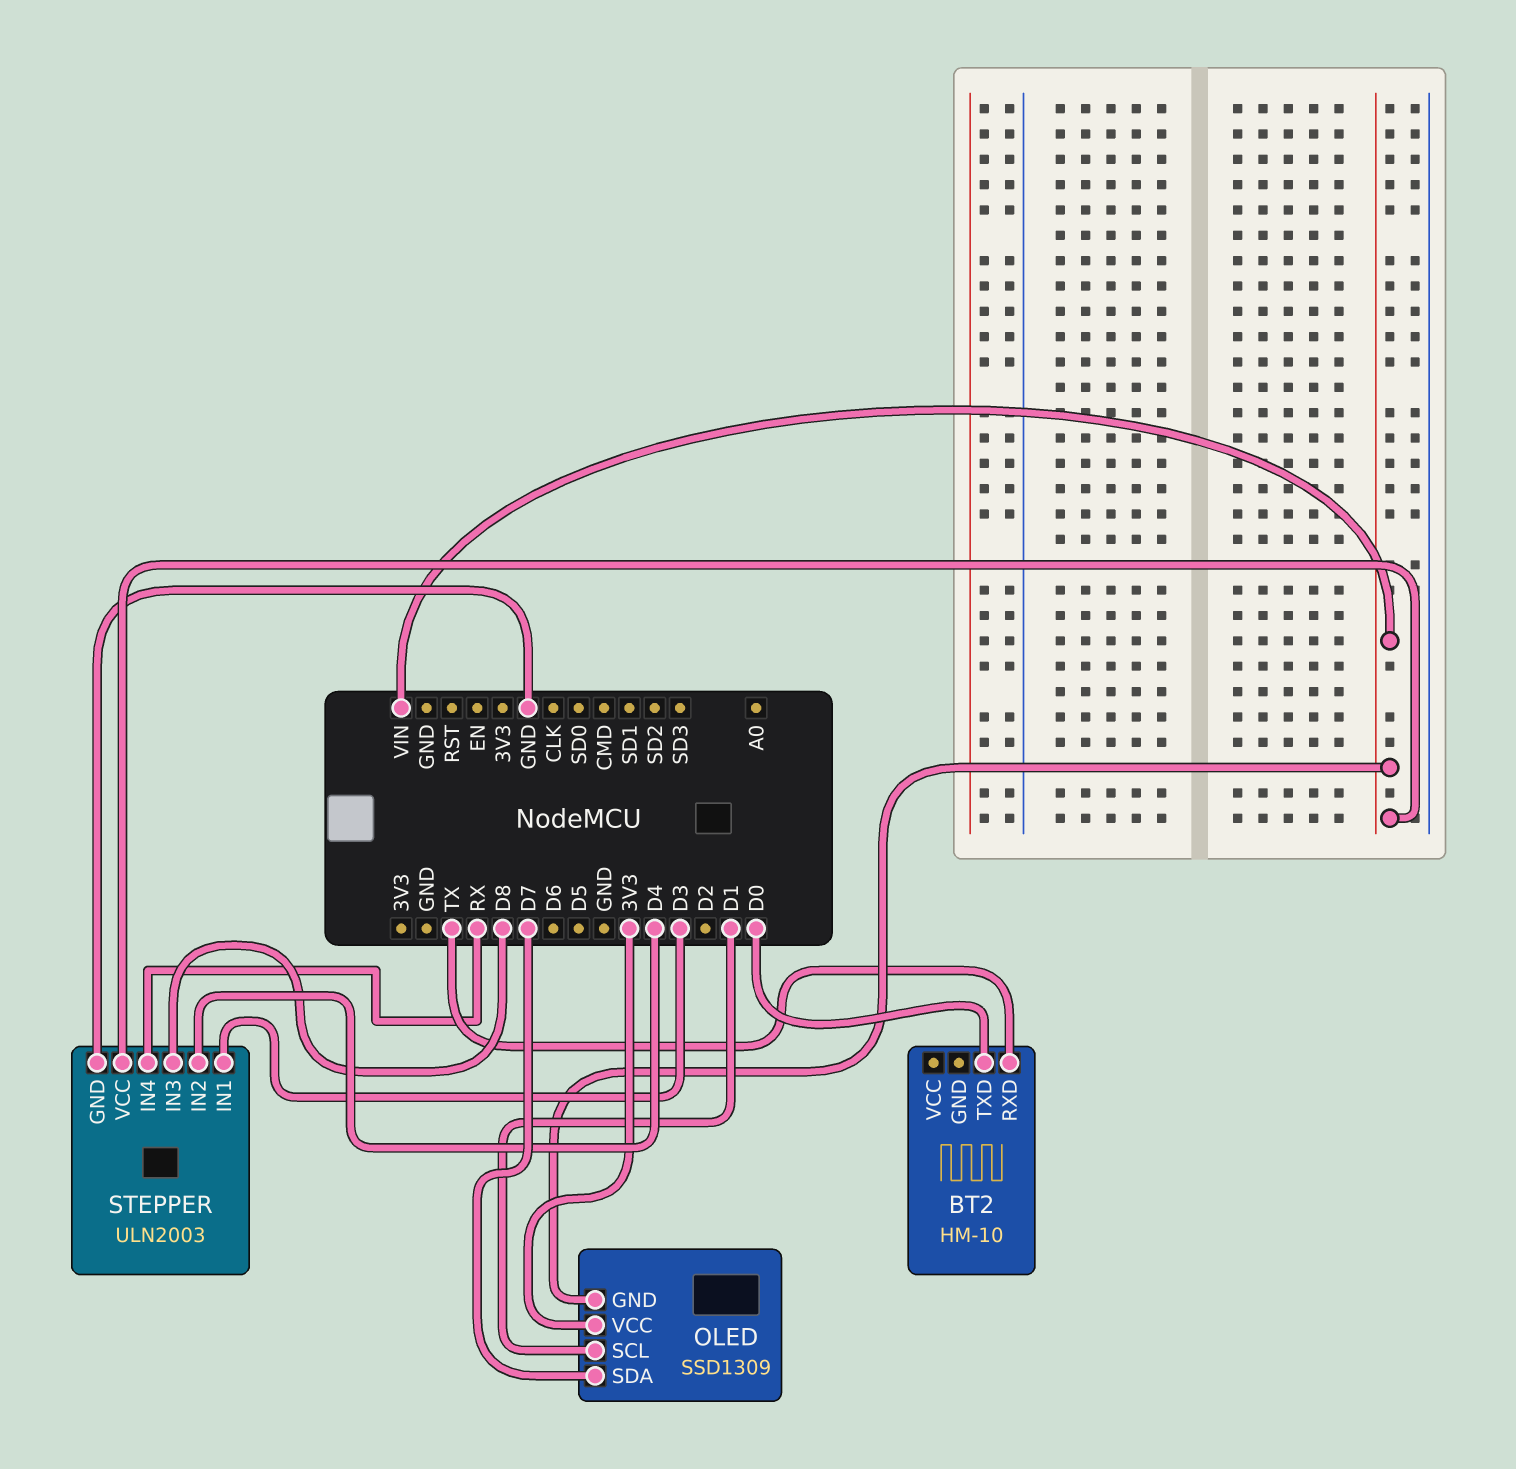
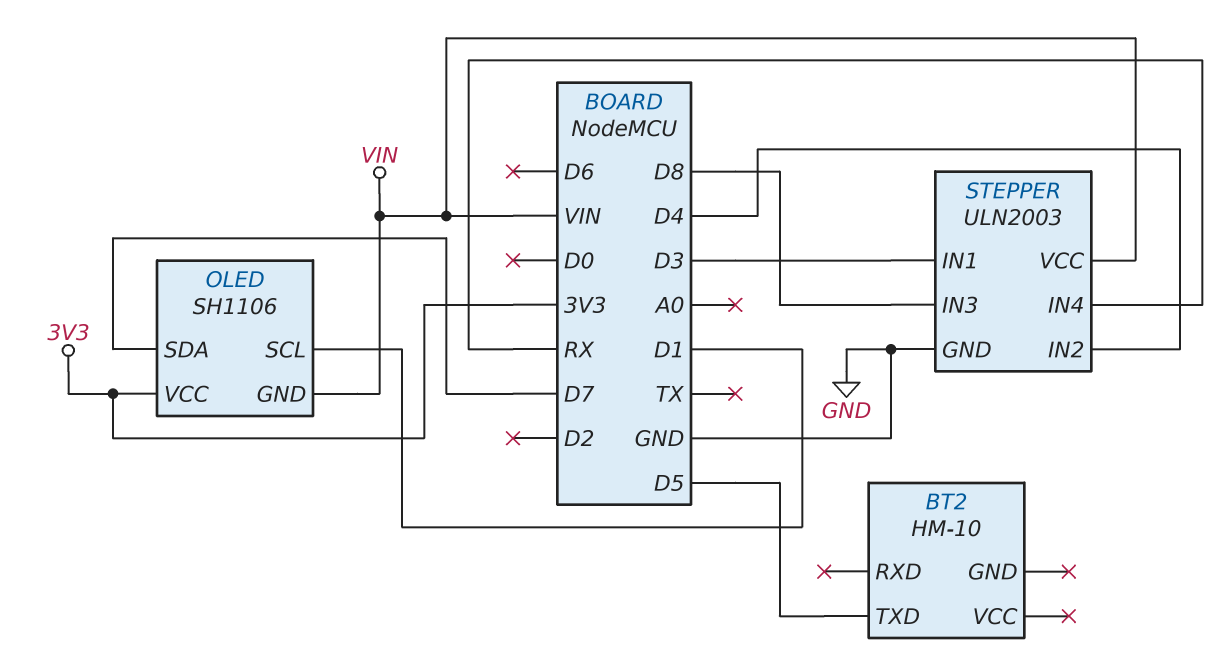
BT2 pin RXD: TX -> none
BT2 pin TXD: D0 -> D5
OLED: SSD1309 -> SH1106

